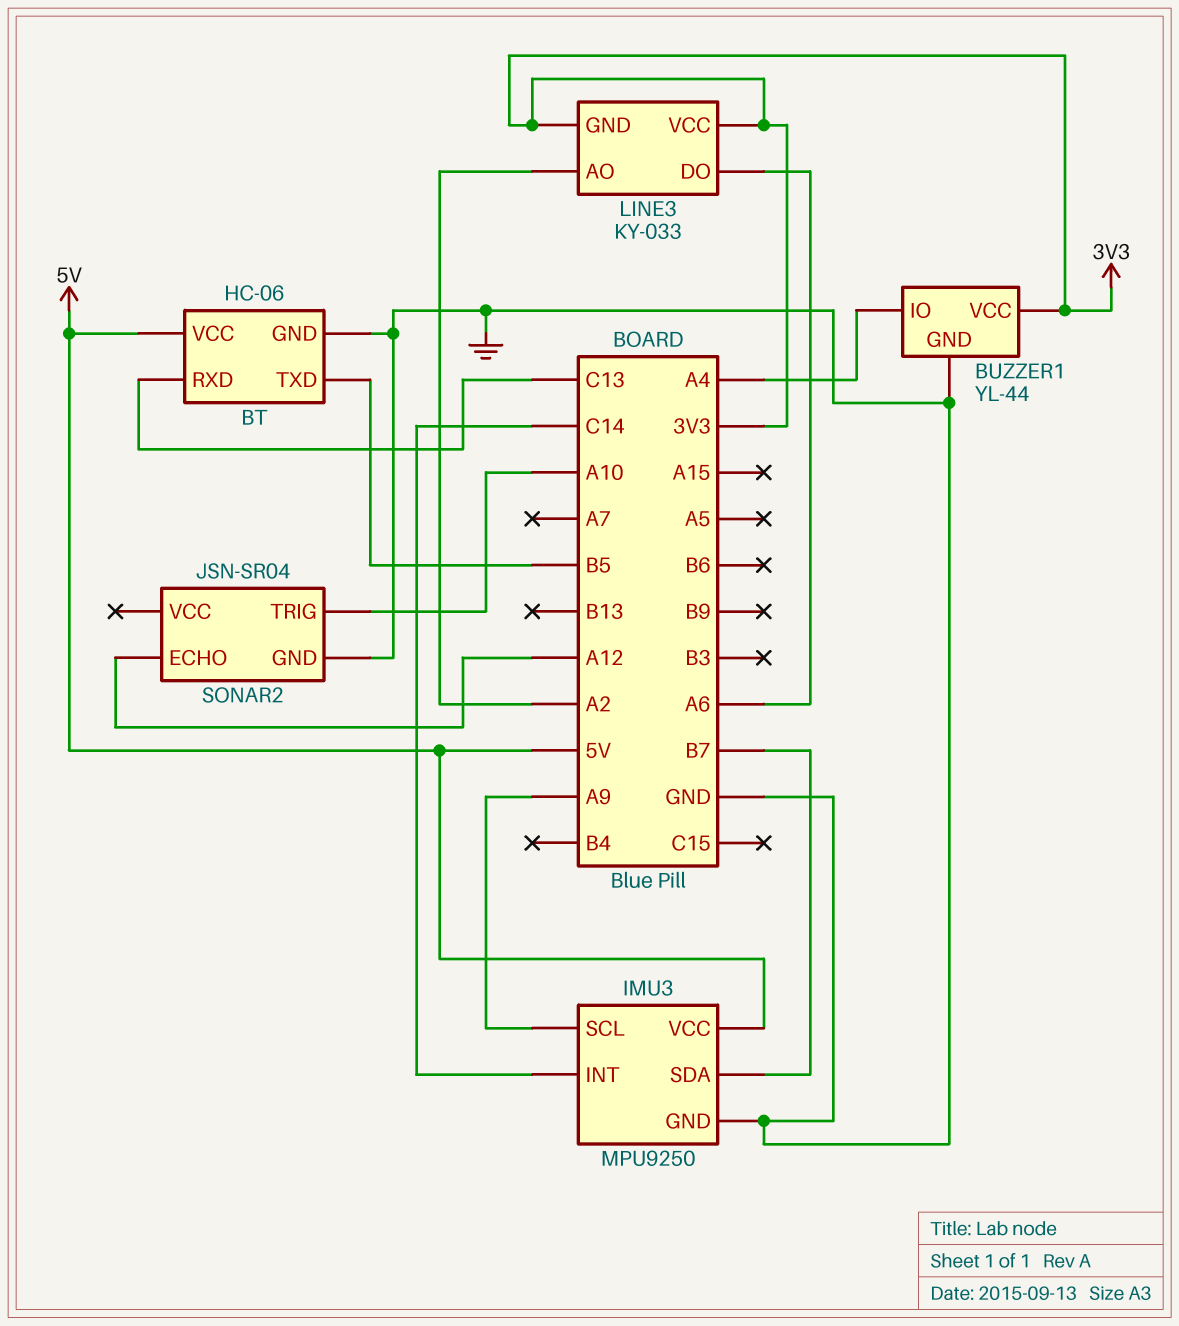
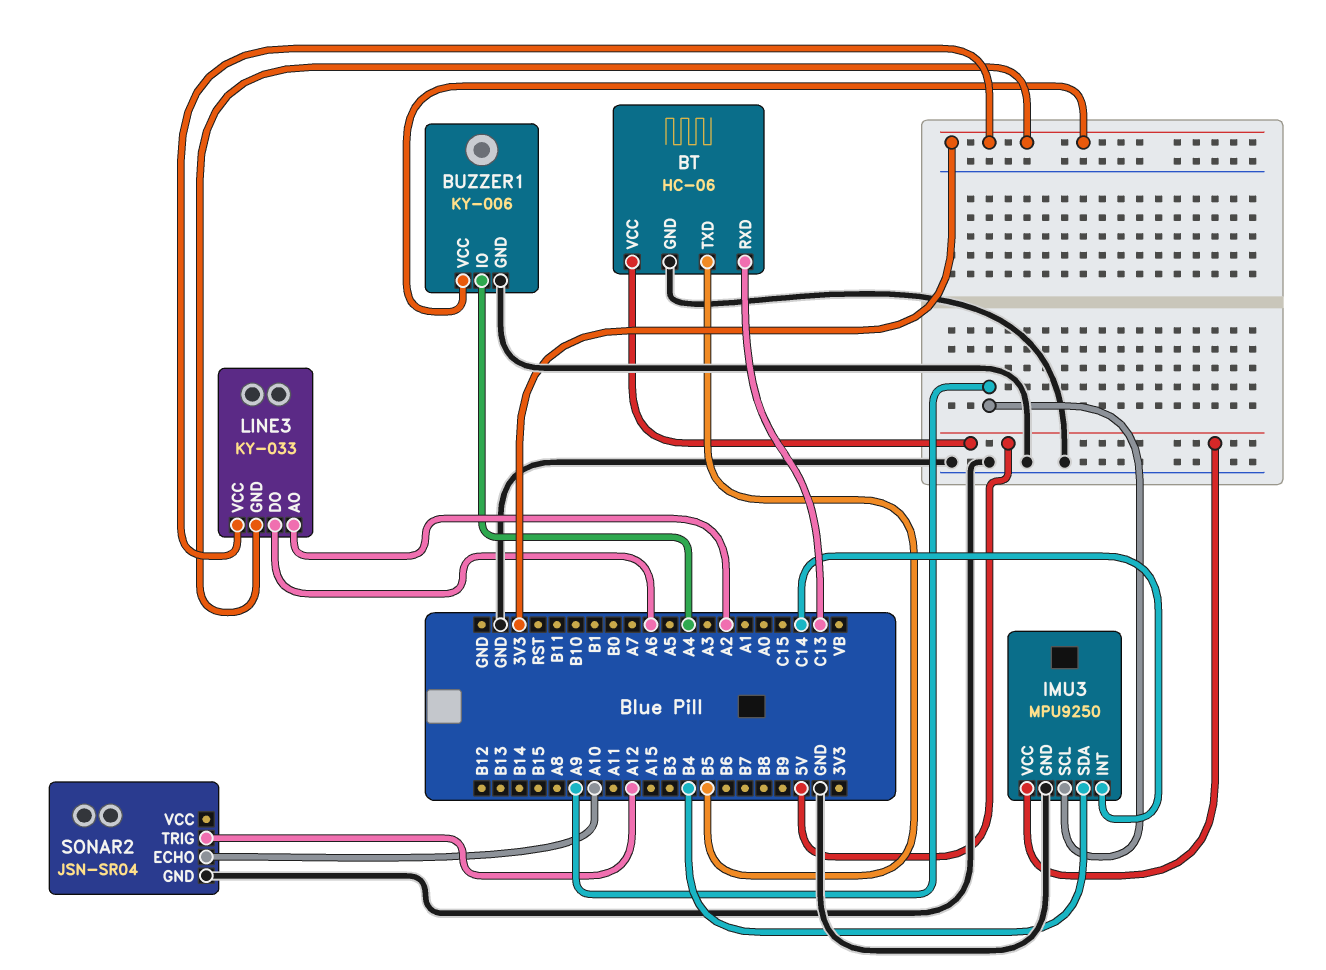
BUZZER1: YL-44 -> KY-006
IMU3 pin SDA: B7 -> B4
SONAR2 pin ECHO: A12 -> A10
SONAR2 pin TRIG: A10 -> A12

